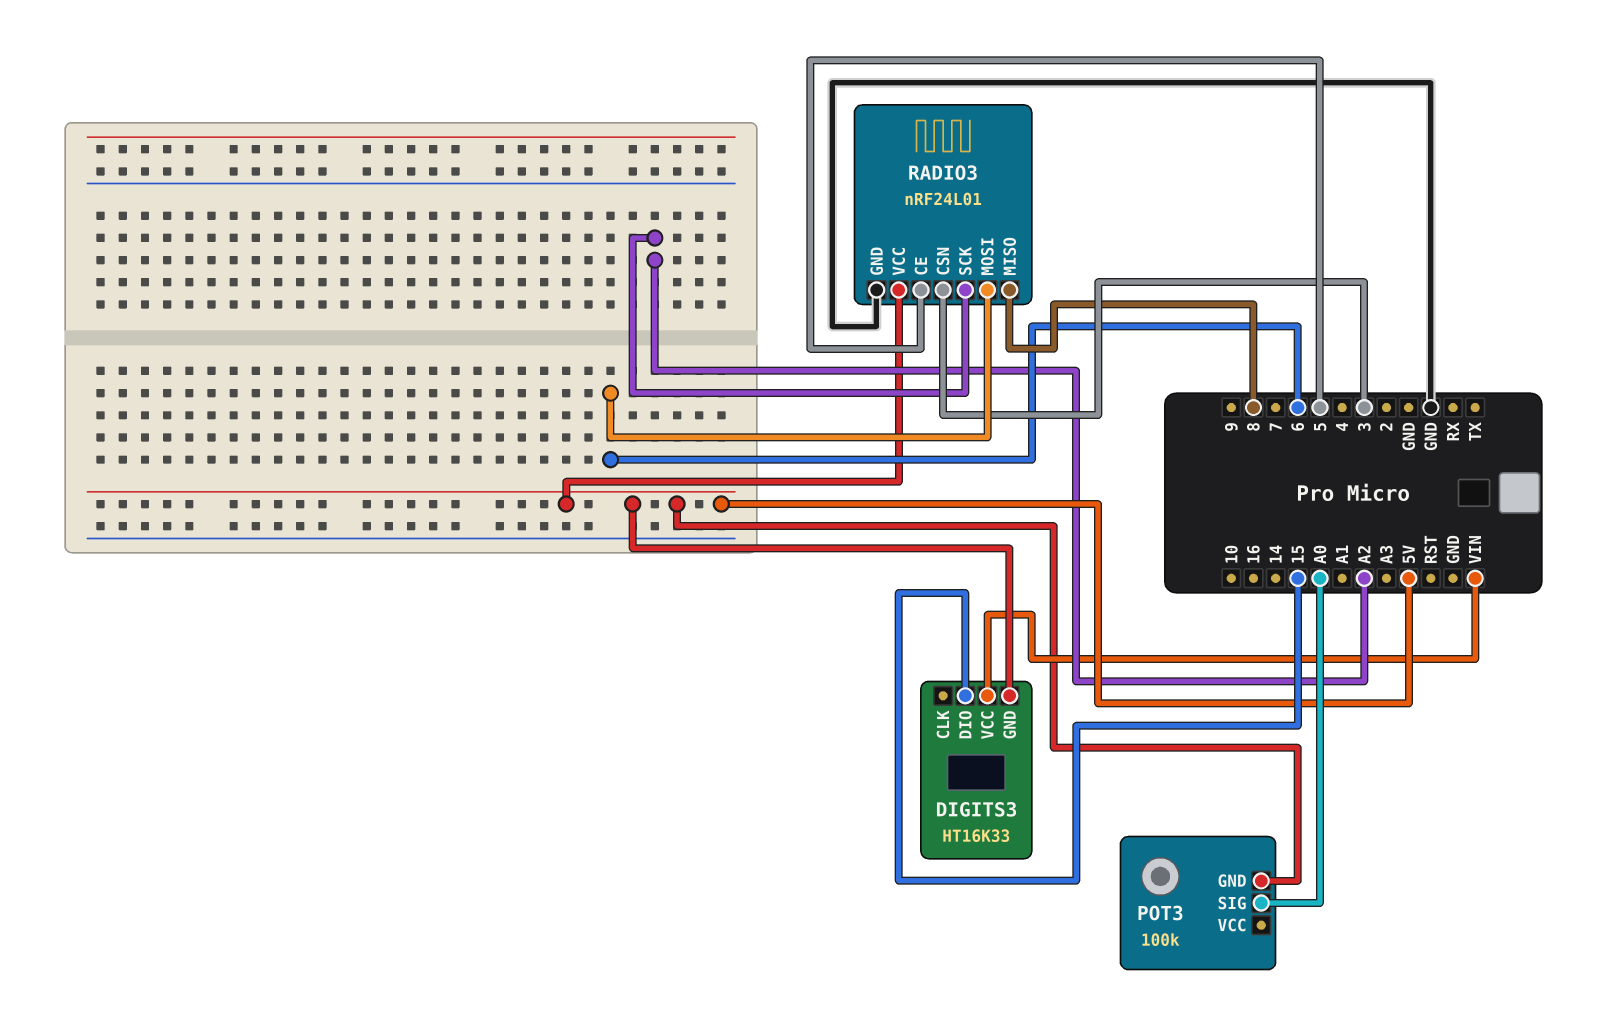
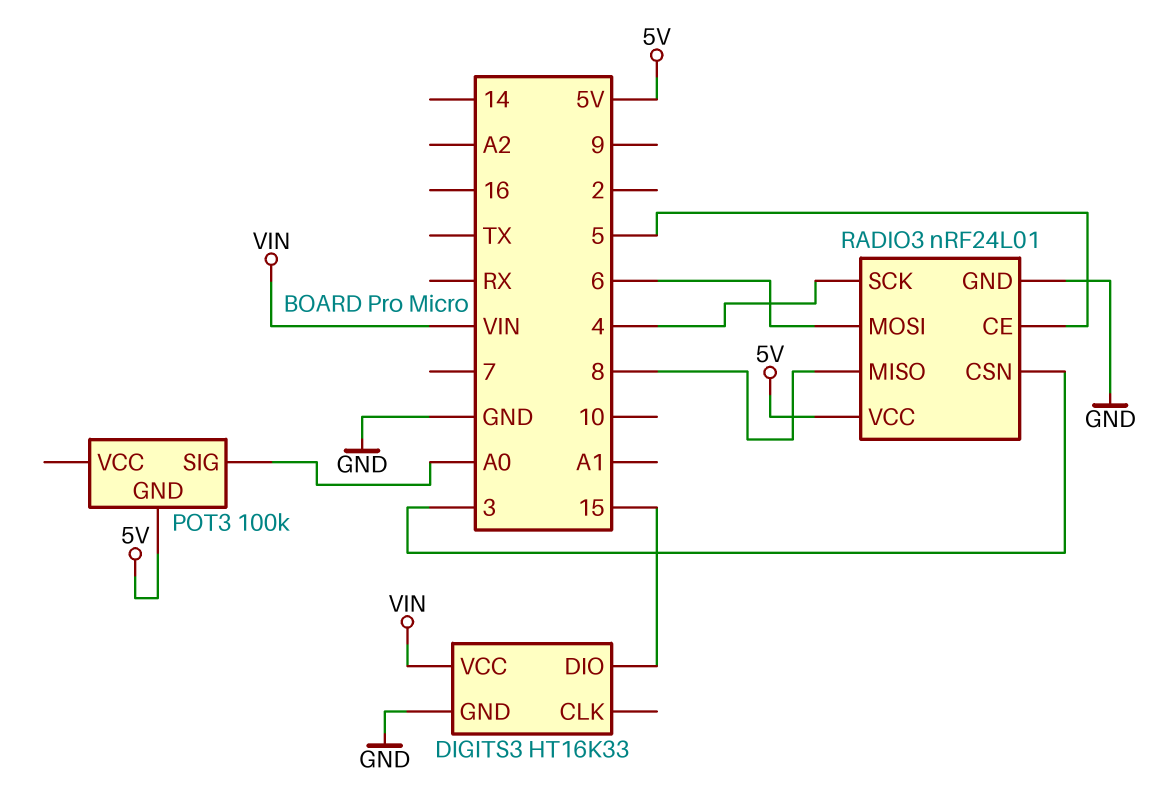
DIGITS3 pin GND: 5V -> GND
RADIO3 pin SCK: A2 -> 4

